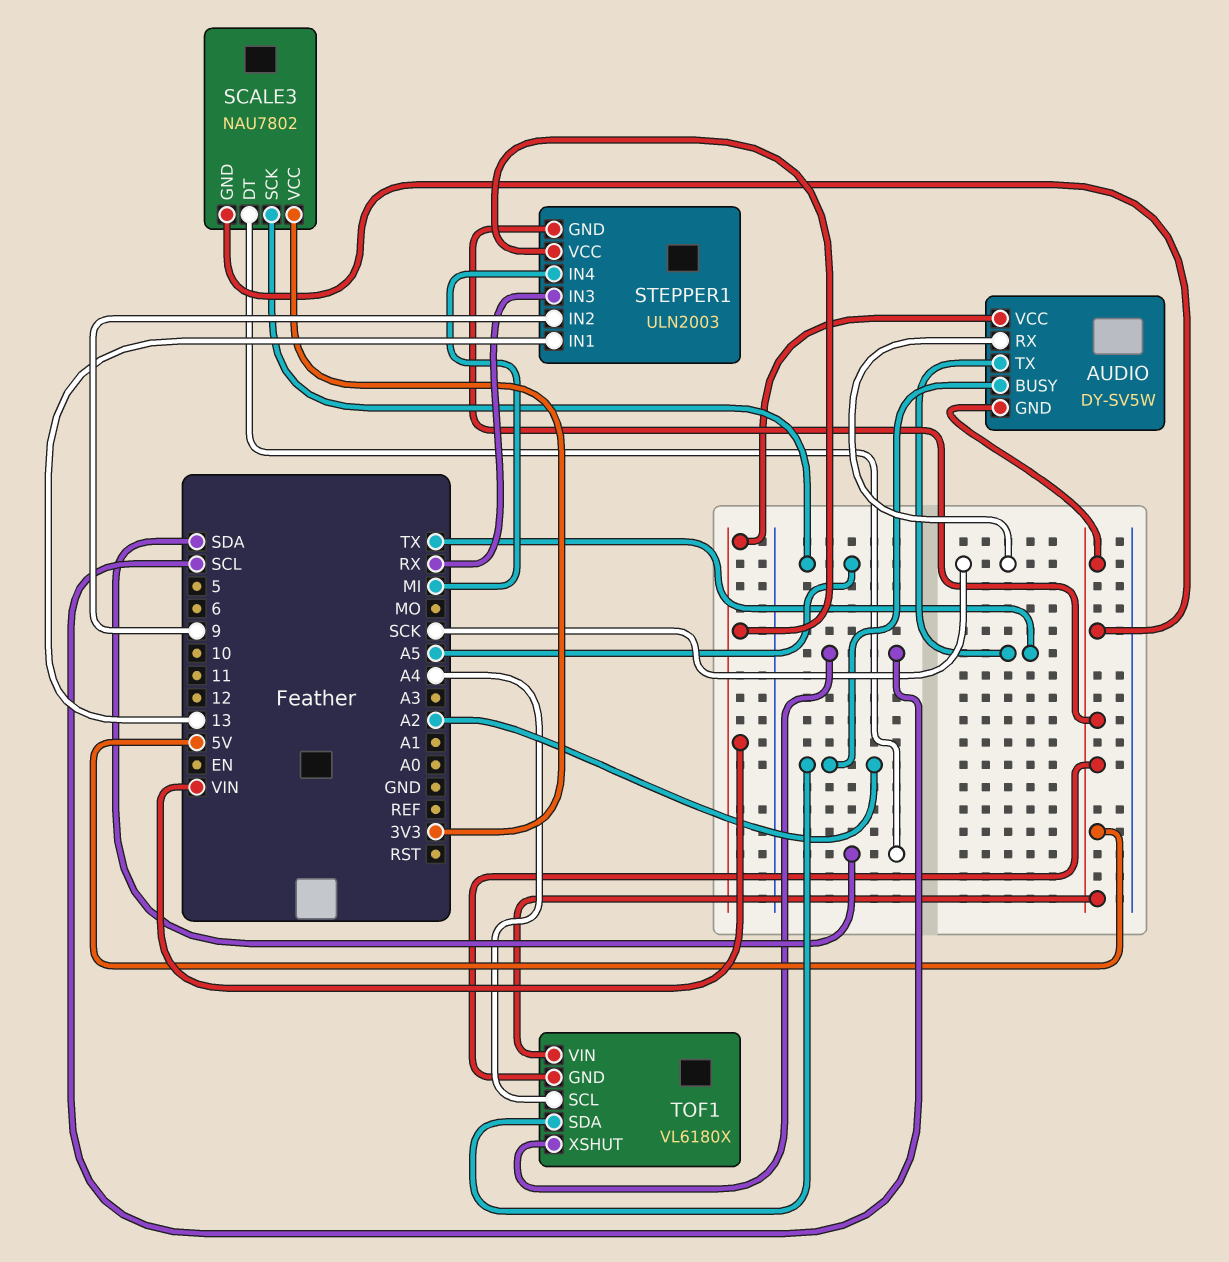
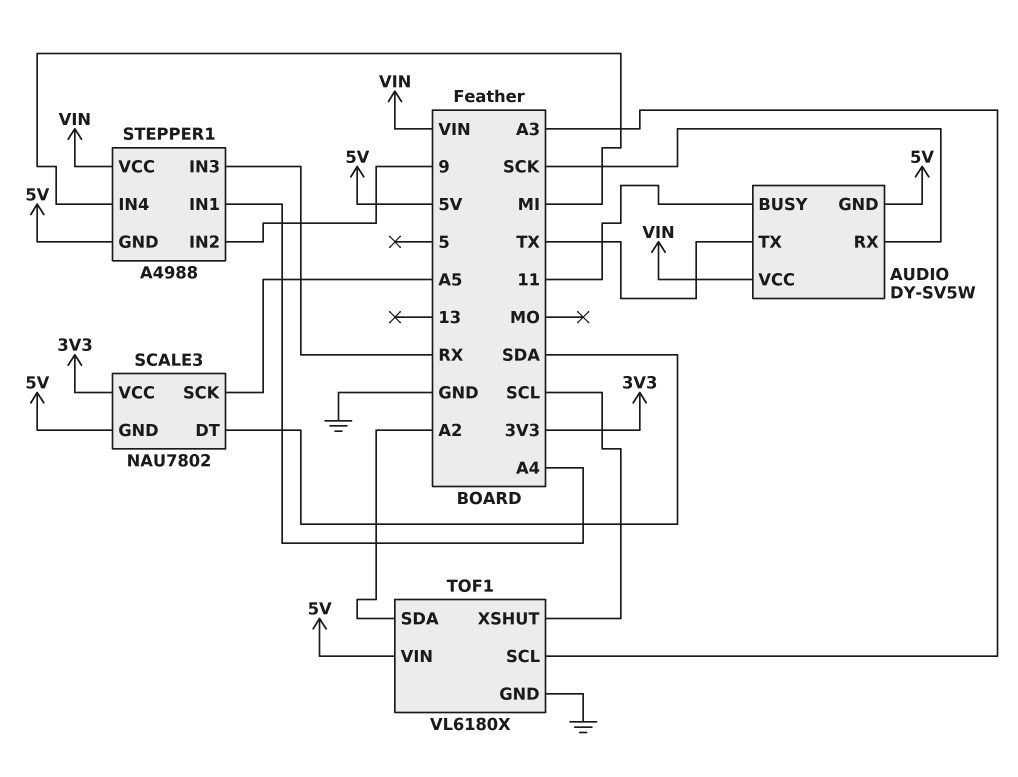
AUDIO pin BUSY: A2 -> 11
STEPPER1: ULN2003 -> A4988
STEPPER1 pin IN1: 13 -> A4
TOF1 pin GND: 5V -> GND
TOF1 pin SCL: A4 -> A3

